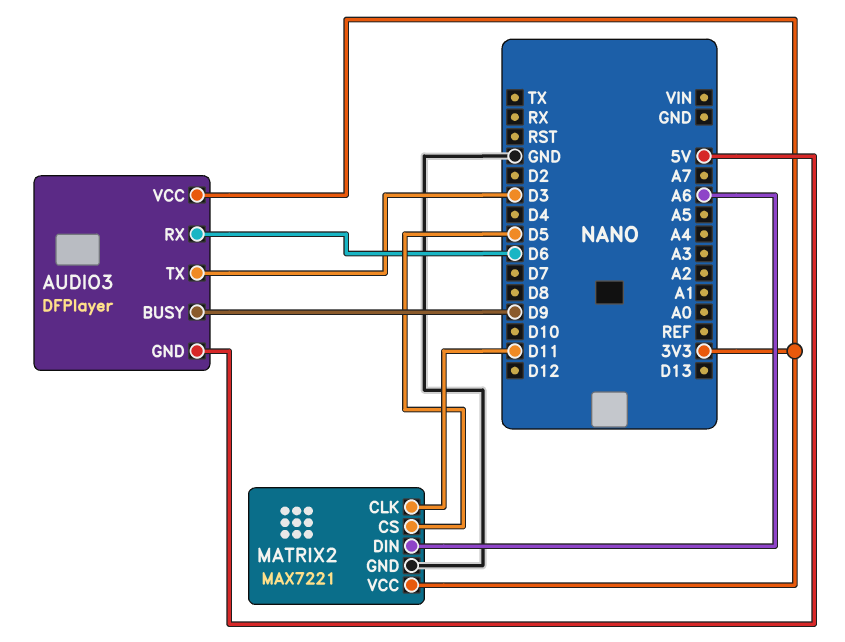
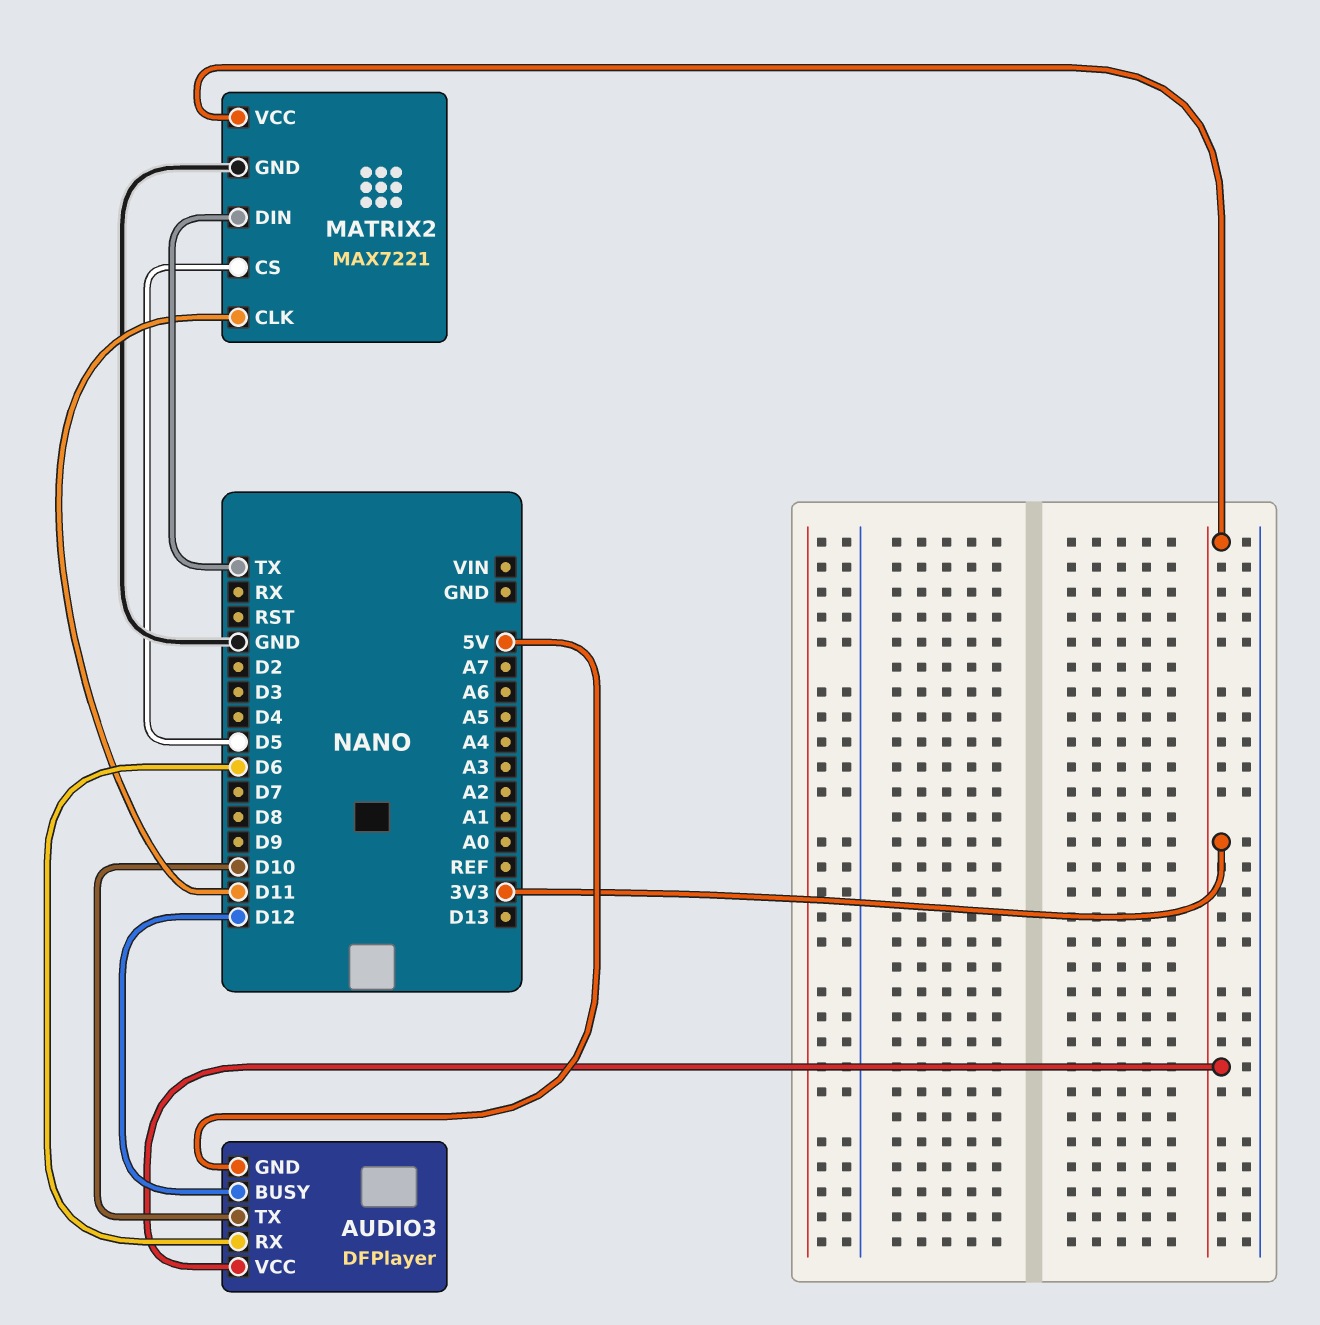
AUDIO3 pin BUSY: D9 -> D12
AUDIO3 pin TX: D3 -> D10
MATRIX2 pin DIN: A6 -> TX

